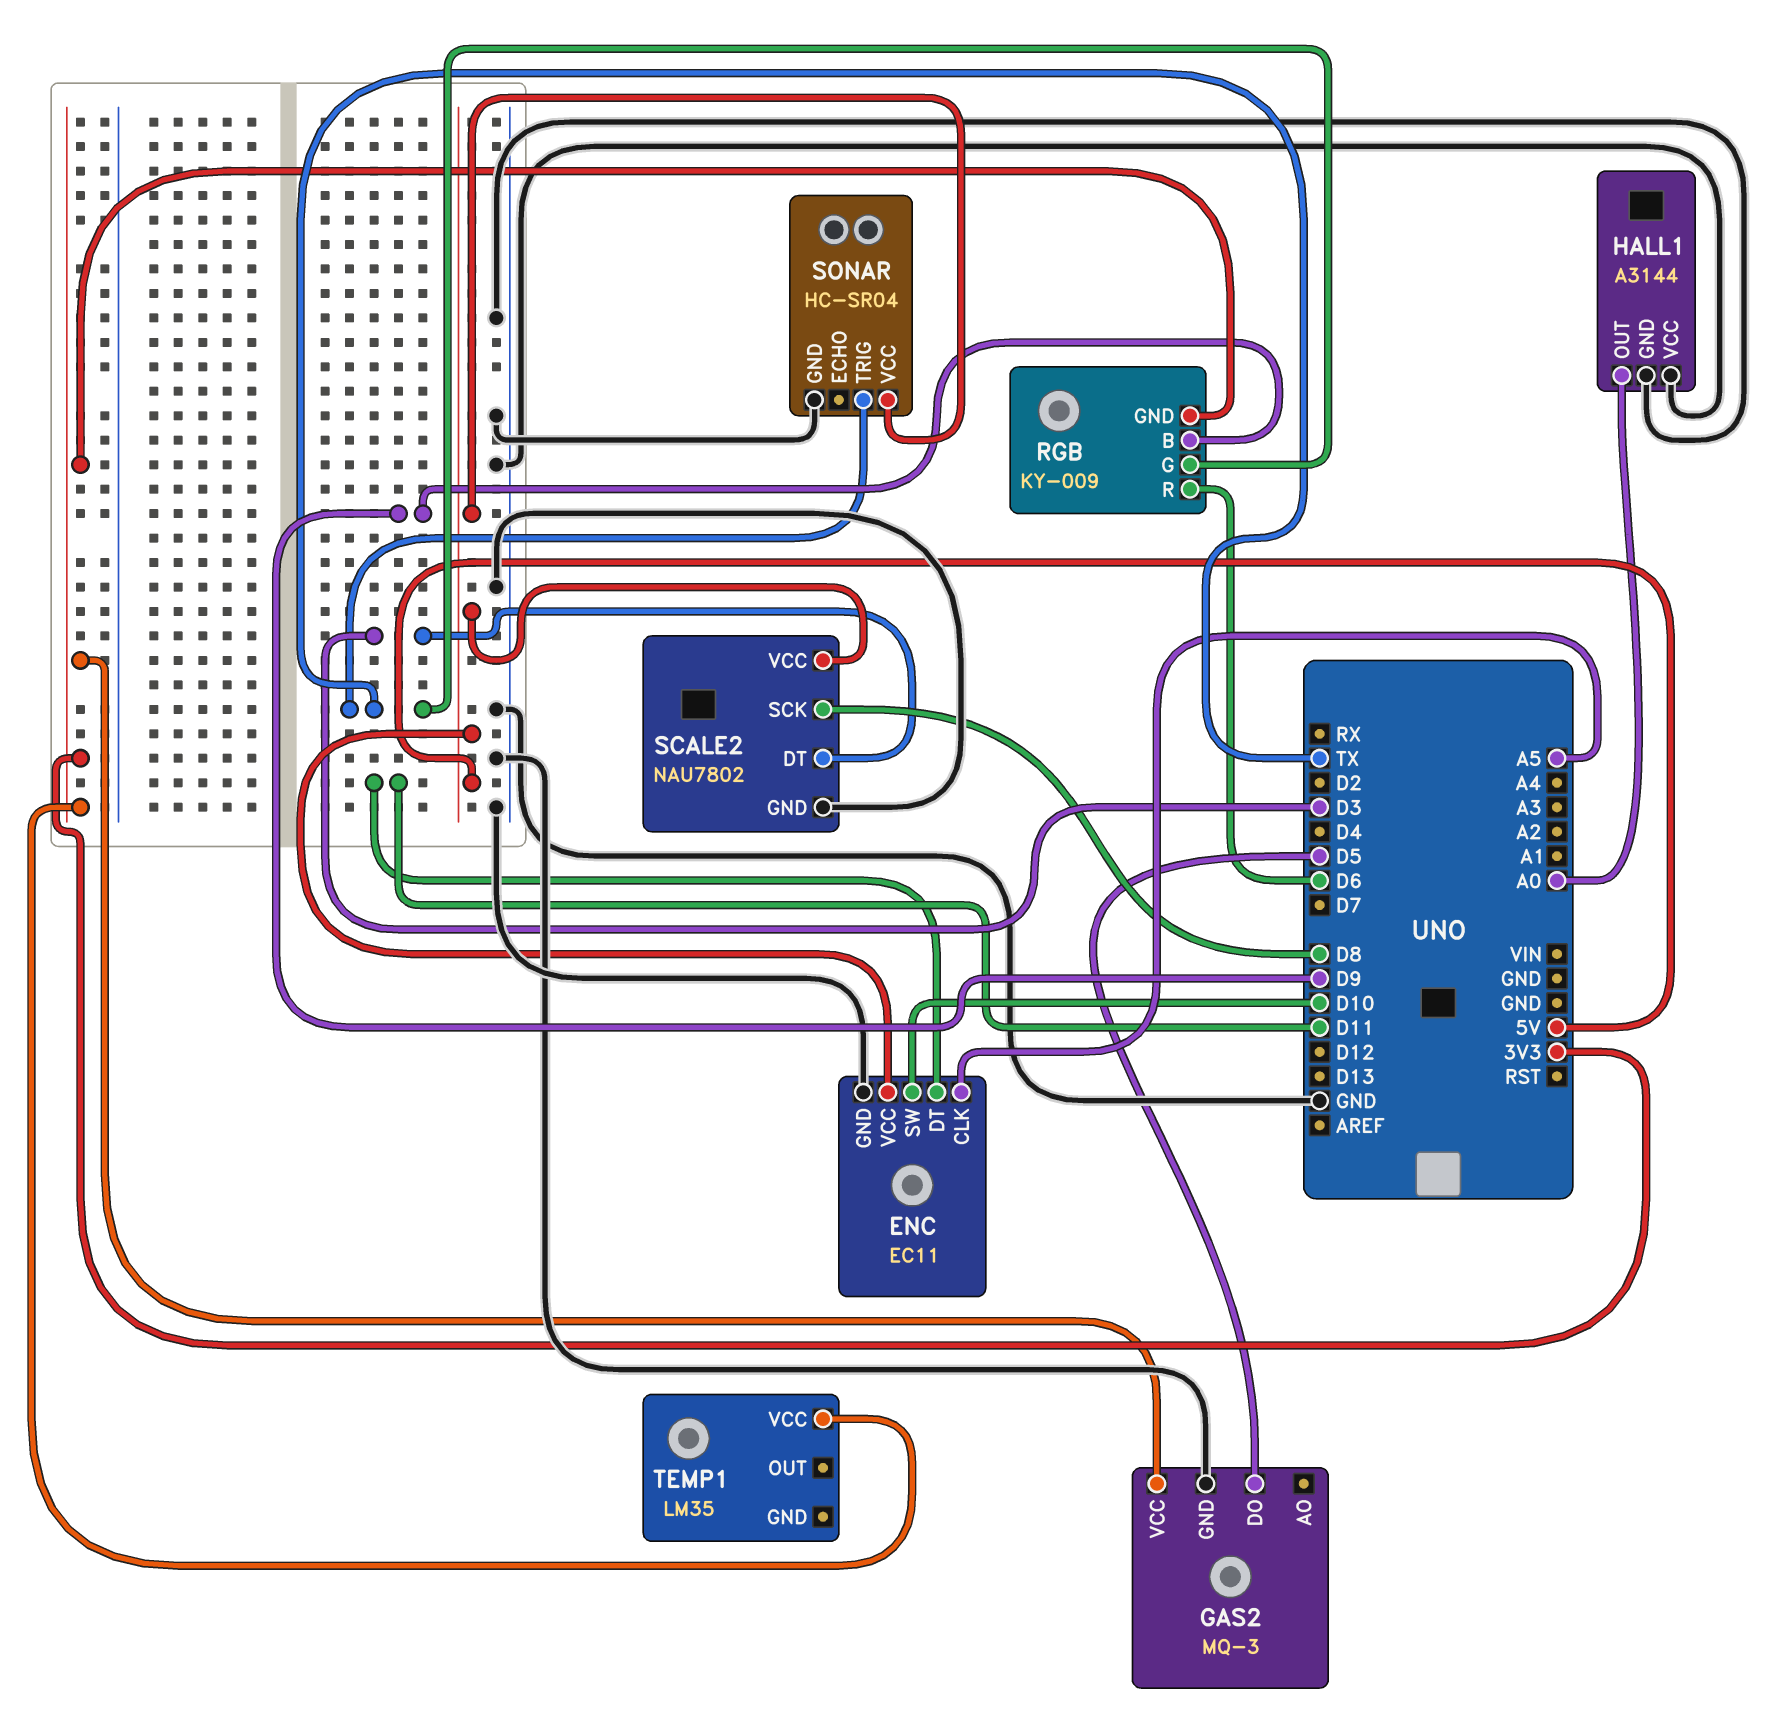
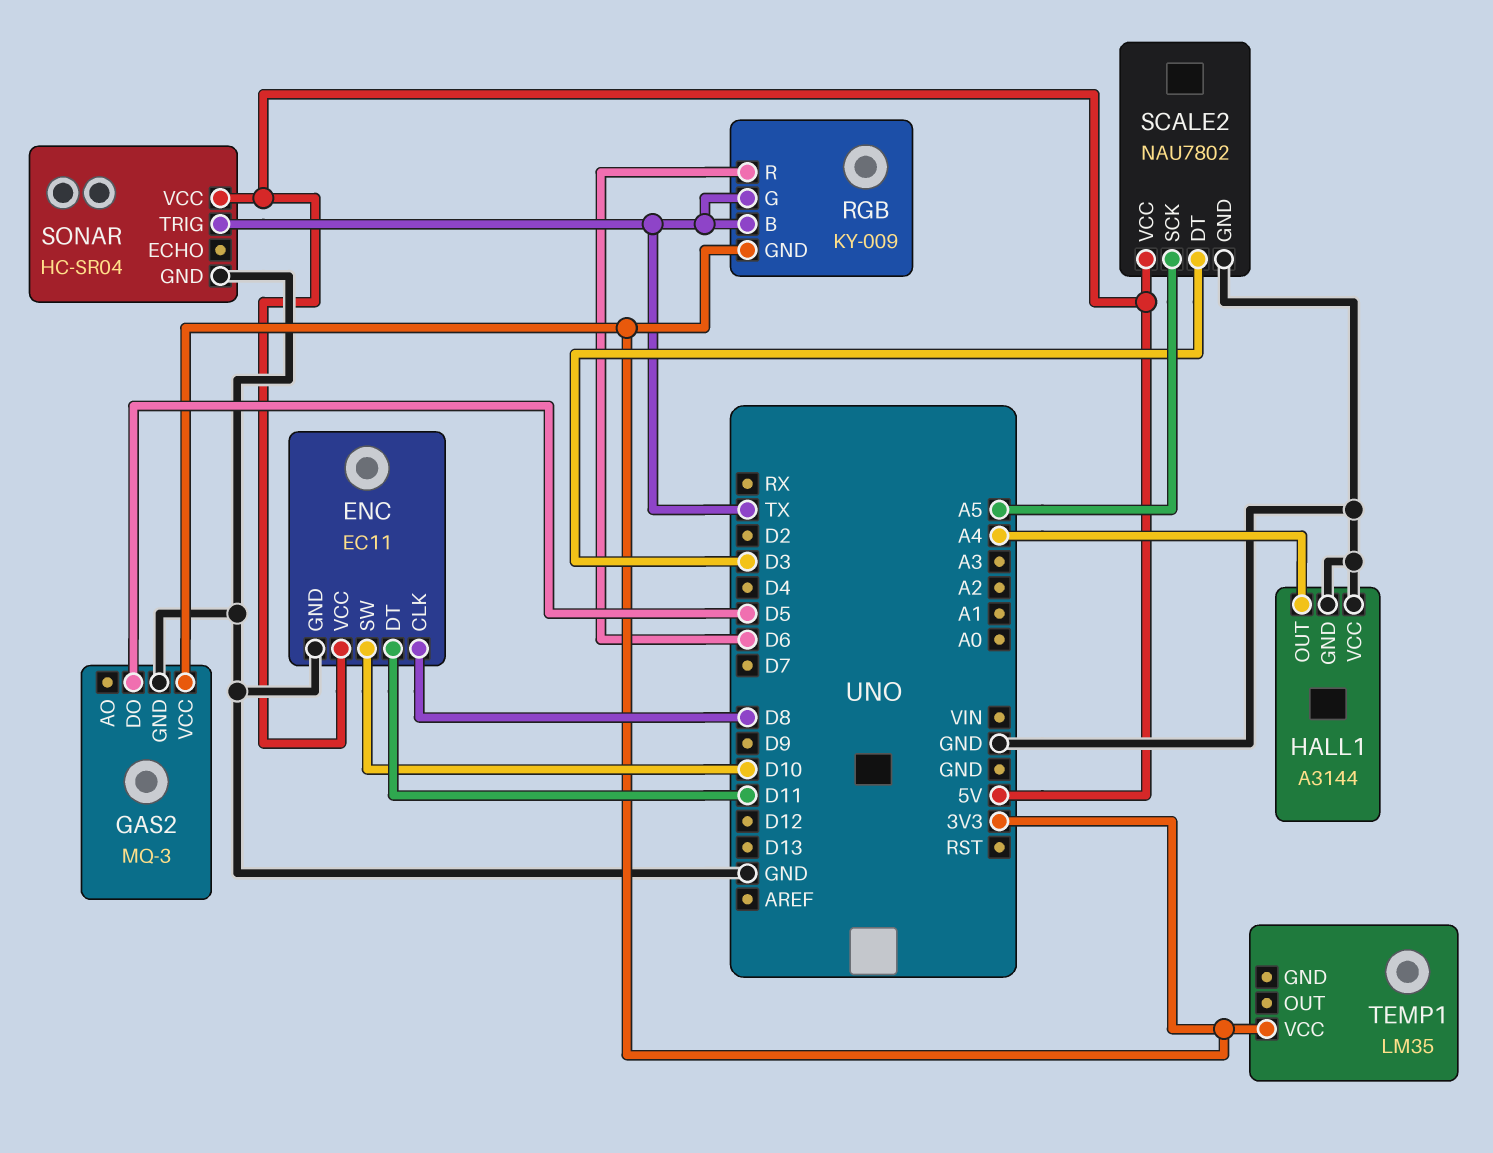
ENC pin CLK: A5 -> D8
HALL1 pin OUT: A0 -> A4
RGB pin B: D9 -> TX
SCALE2 pin SCK: D8 -> A5

